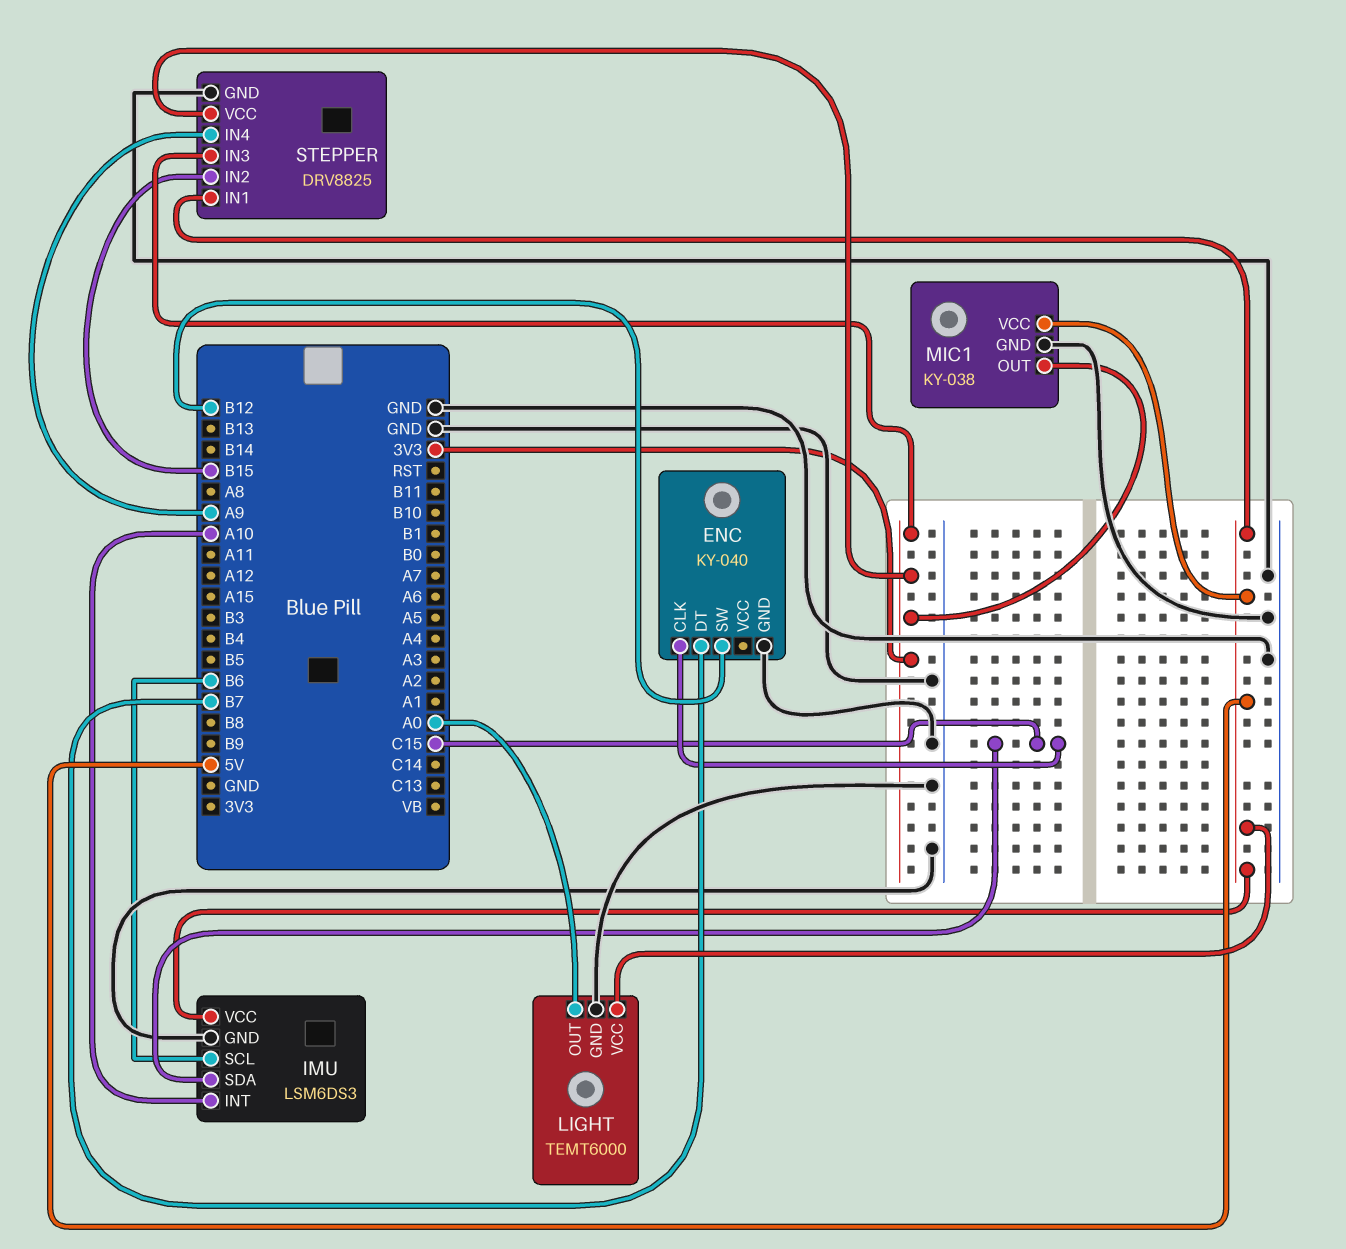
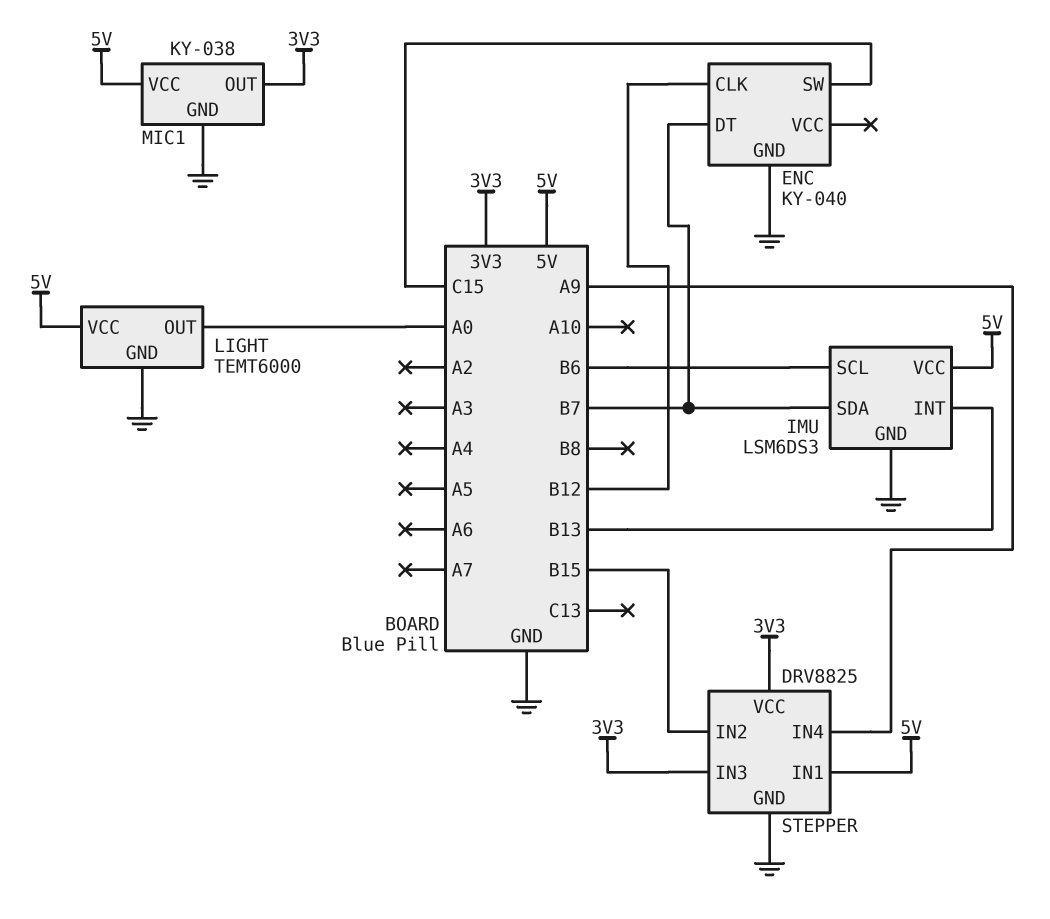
ENC pin CLK: C15 -> B12
ENC pin SW: B12 -> C15
IMU pin INT: A10 -> B13
IMU pin SDA: C15 -> B7

